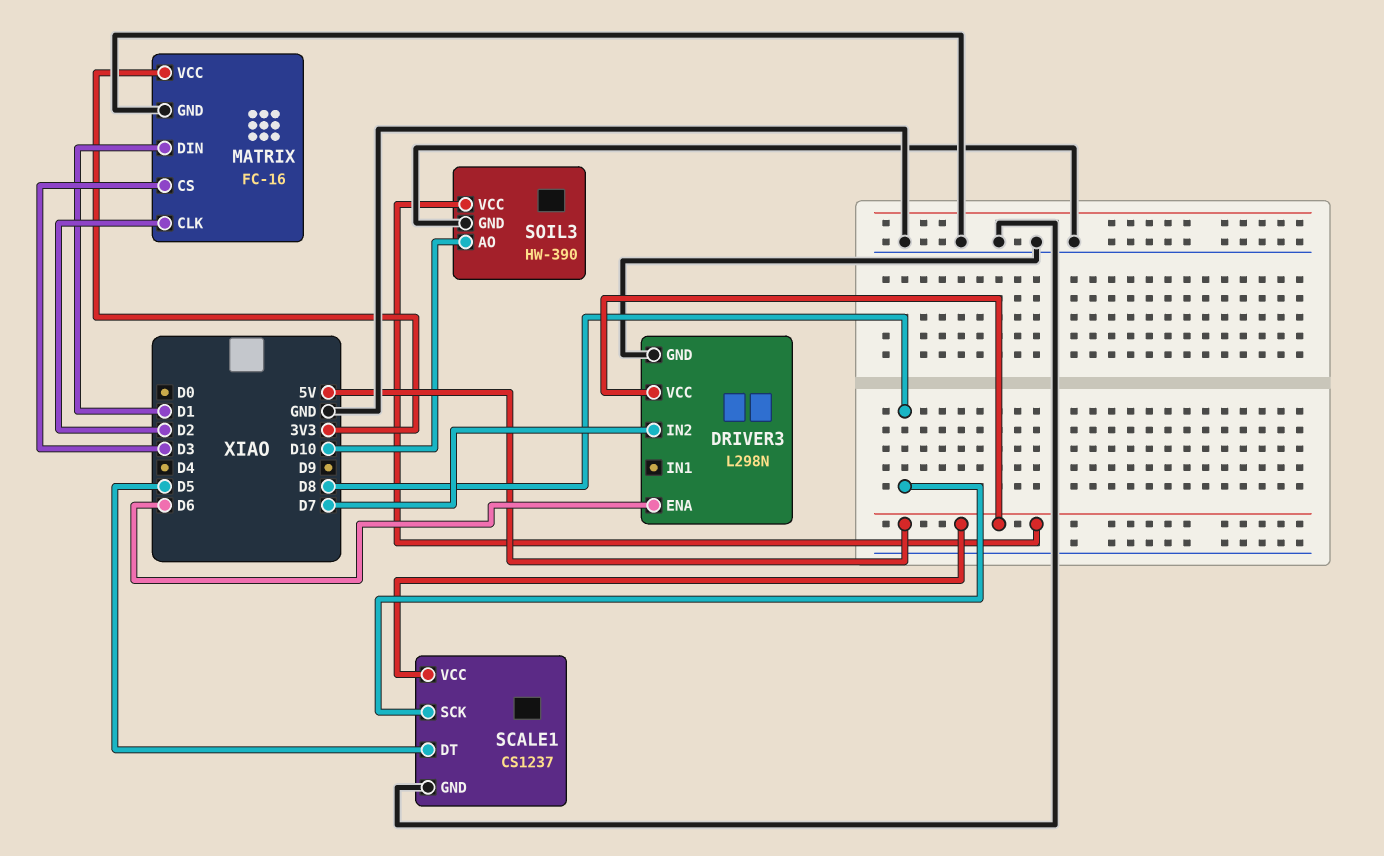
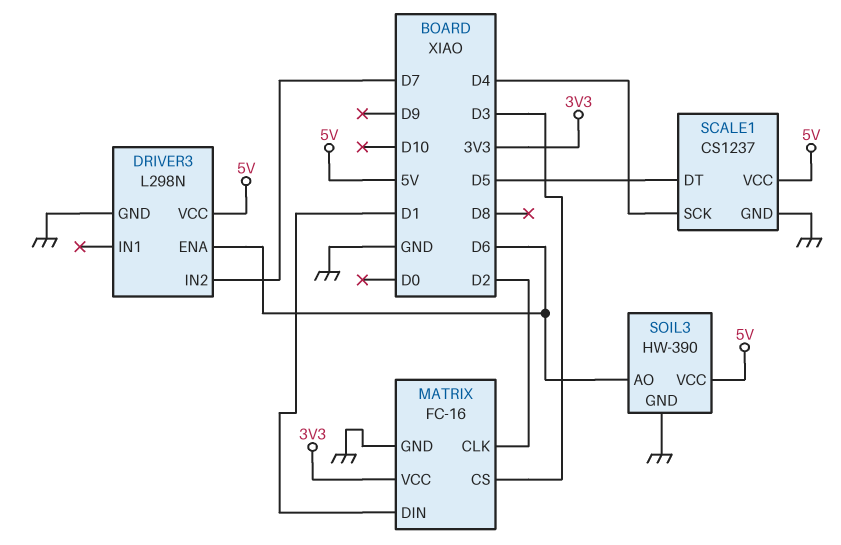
SCALE1 pin SCK: D8 -> D4
SOIL3 pin AO: D10 -> D6

